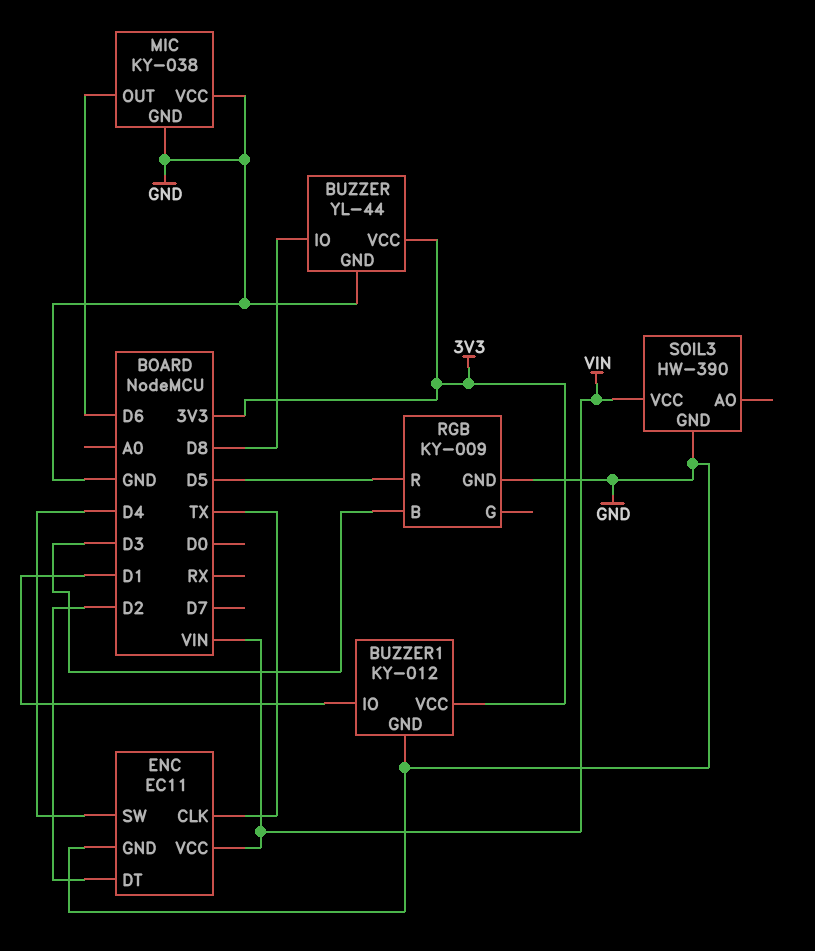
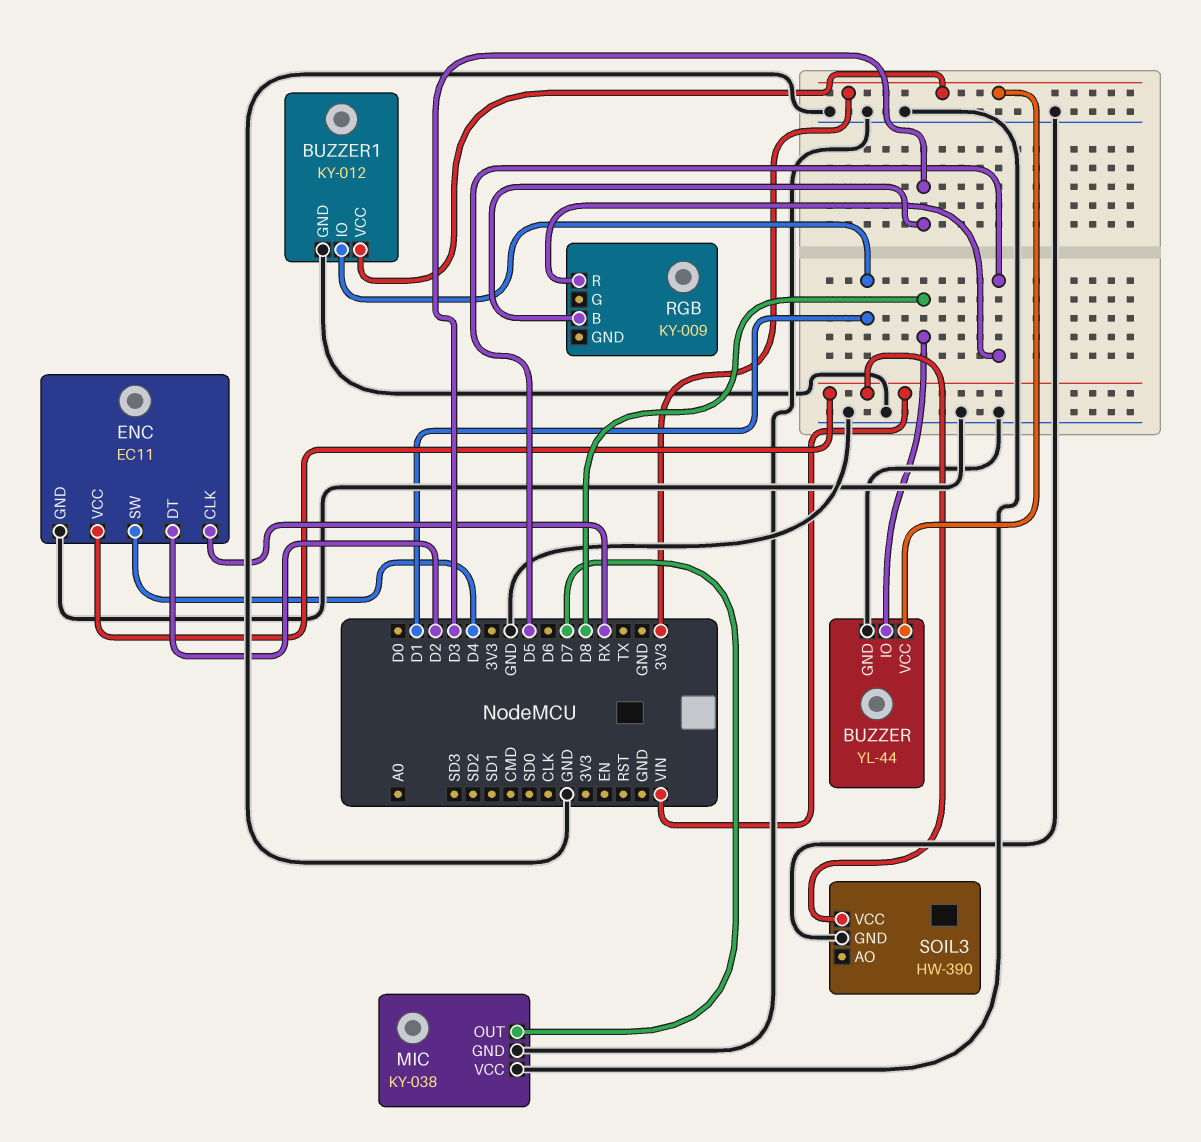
ENC pin CLK: TX -> RX
MIC pin OUT: D6 -> D7
RGB pin GND: GND -> none

